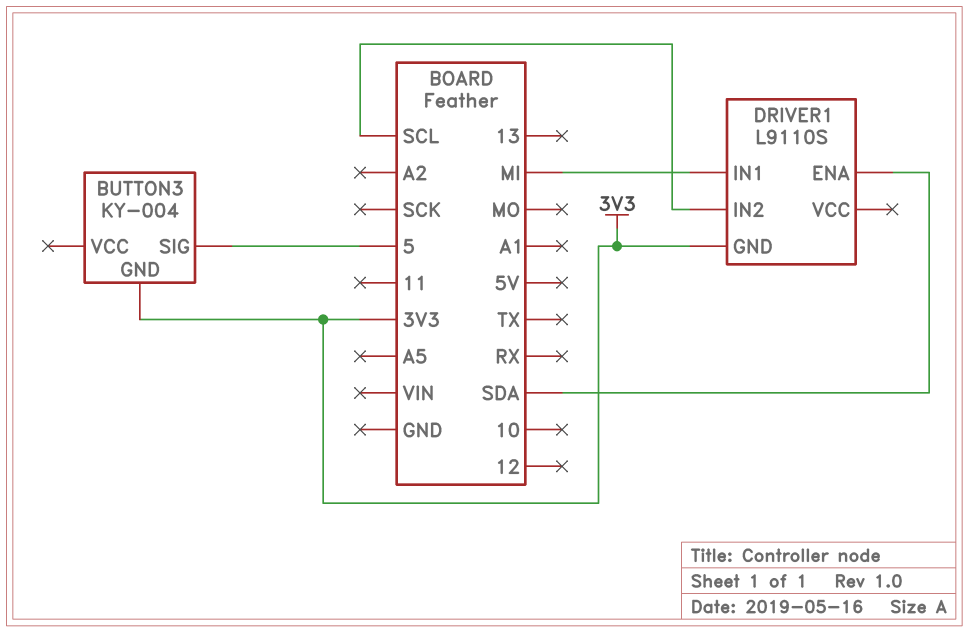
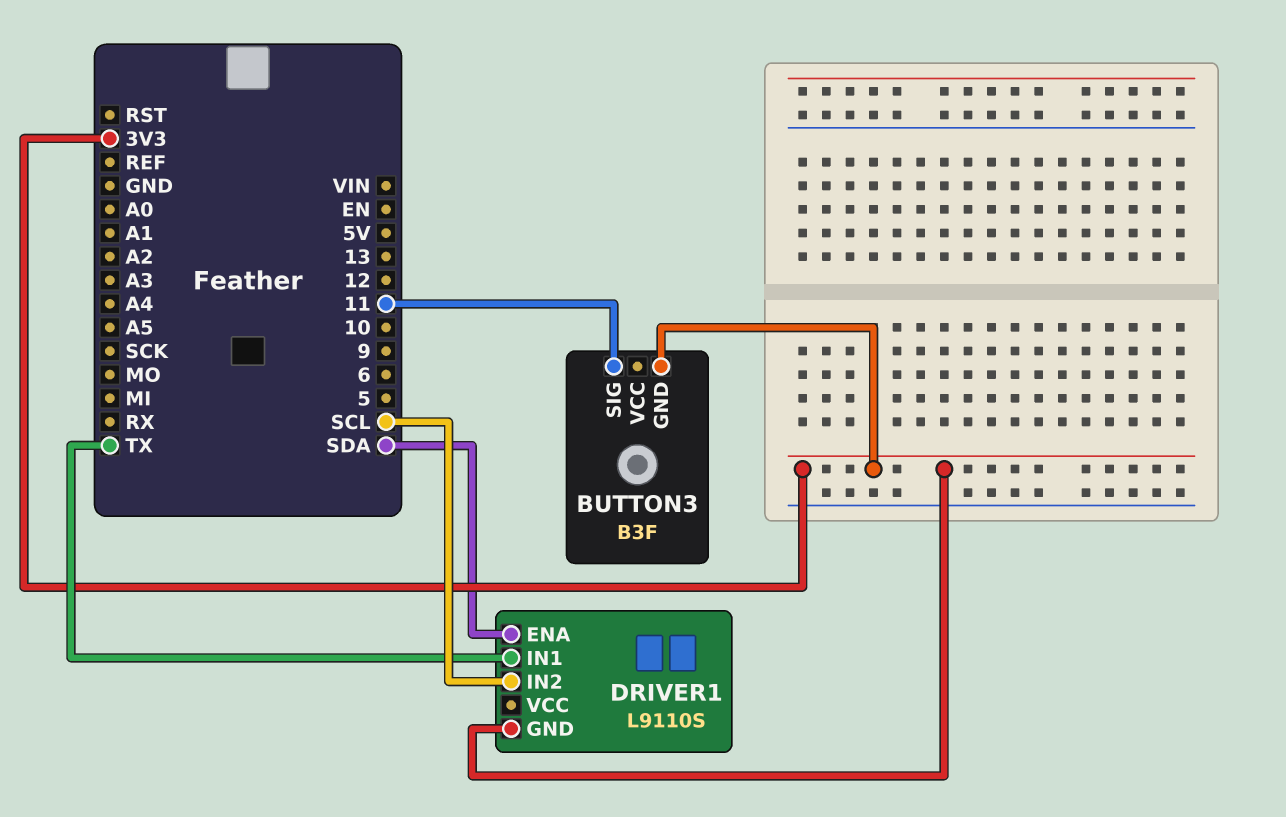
BUTTON3: KY-004 -> B3F
BUTTON3 pin SIG: 5 -> 11
DRIVER1 pin IN1: MI -> TX

